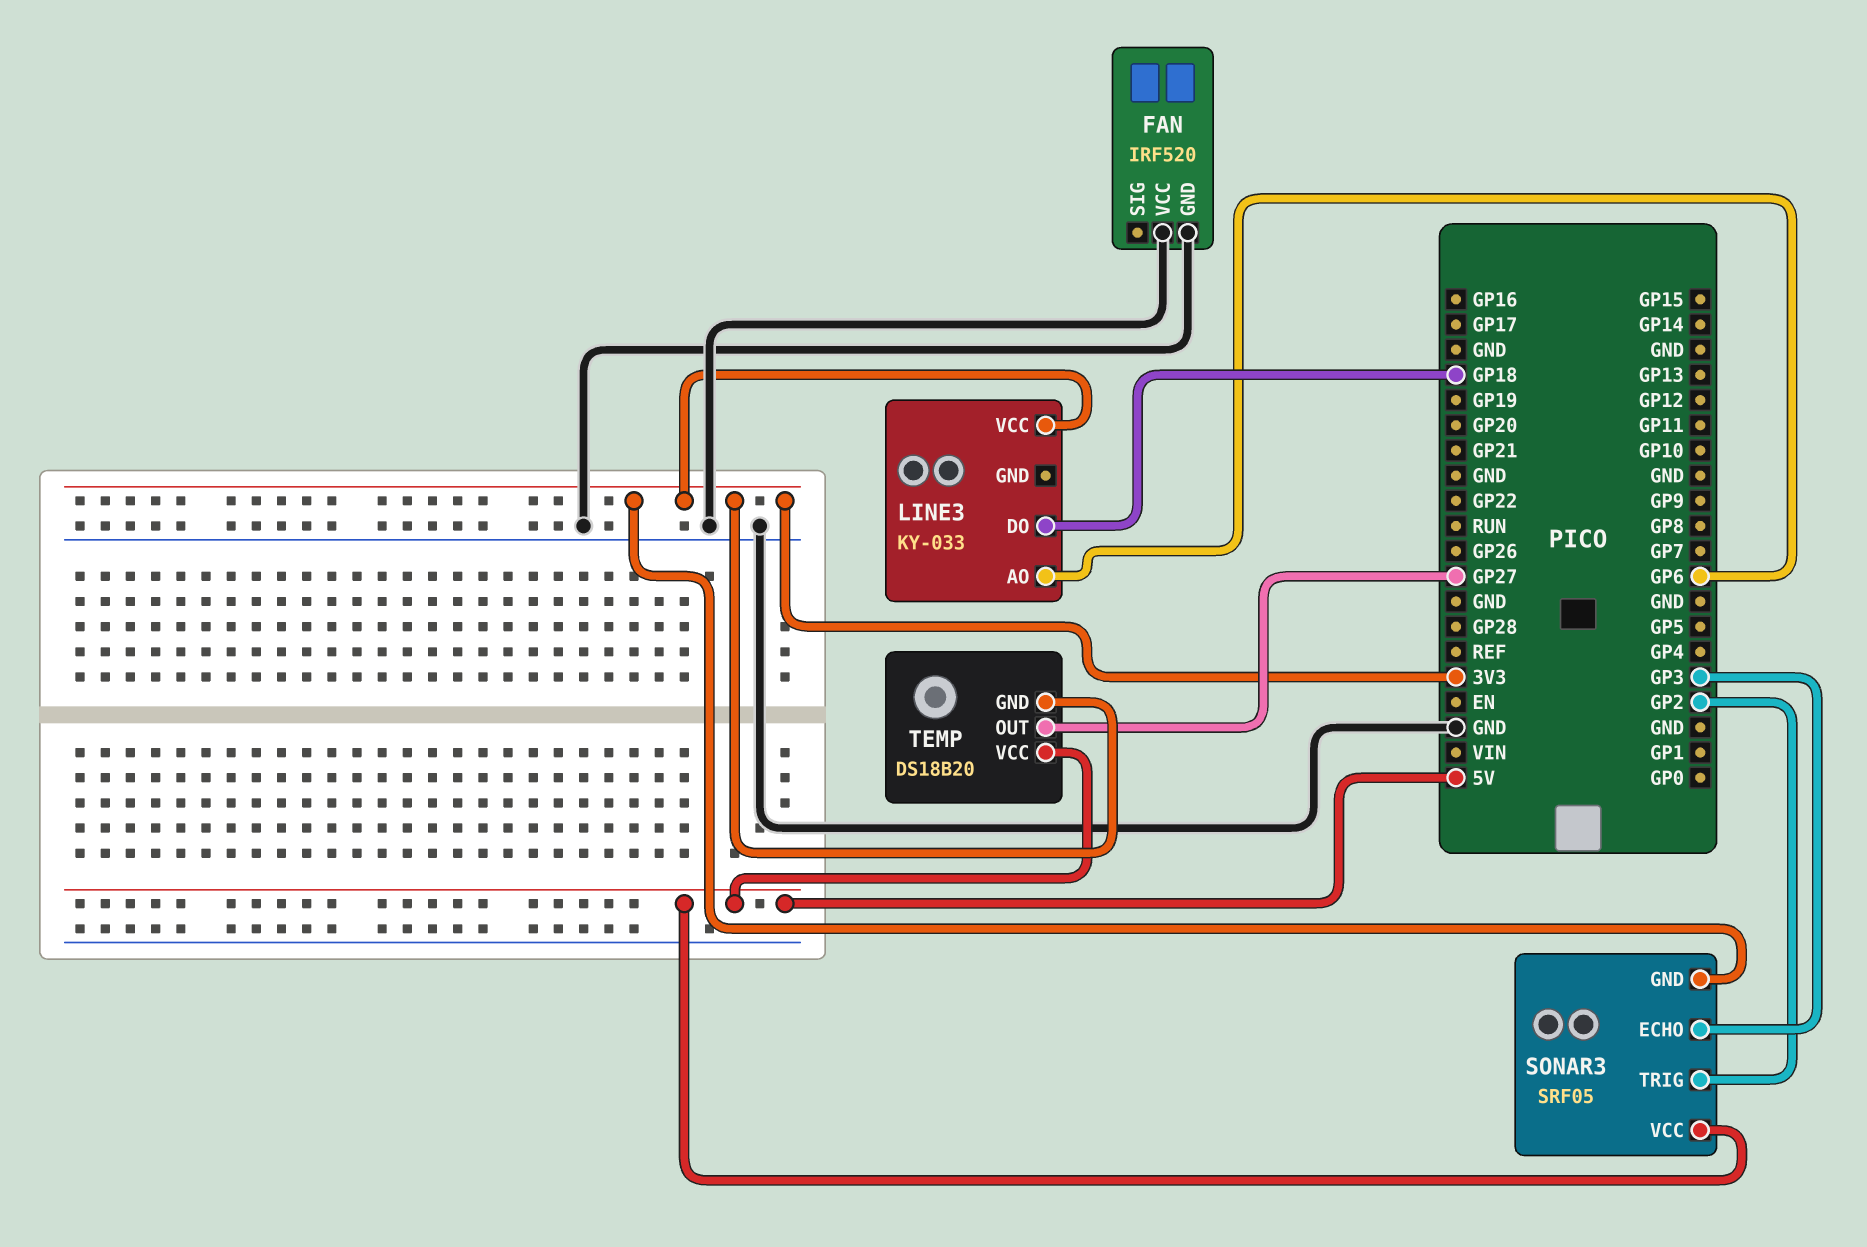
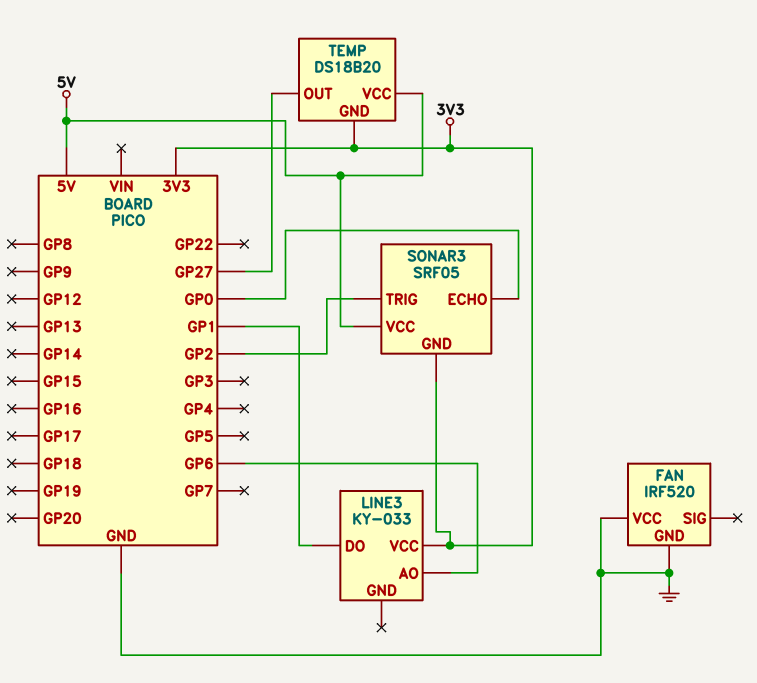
LINE3 pin DO: GP18 -> GP1
SONAR3 pin ECHO: GP3 -> GP0

